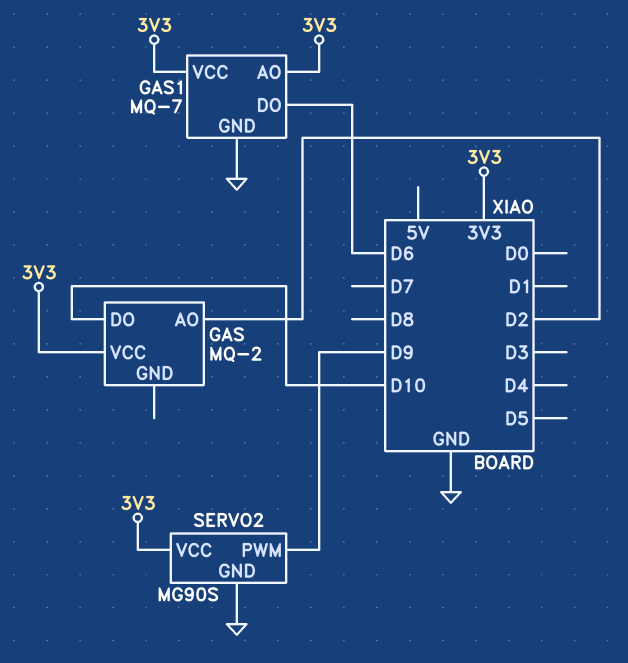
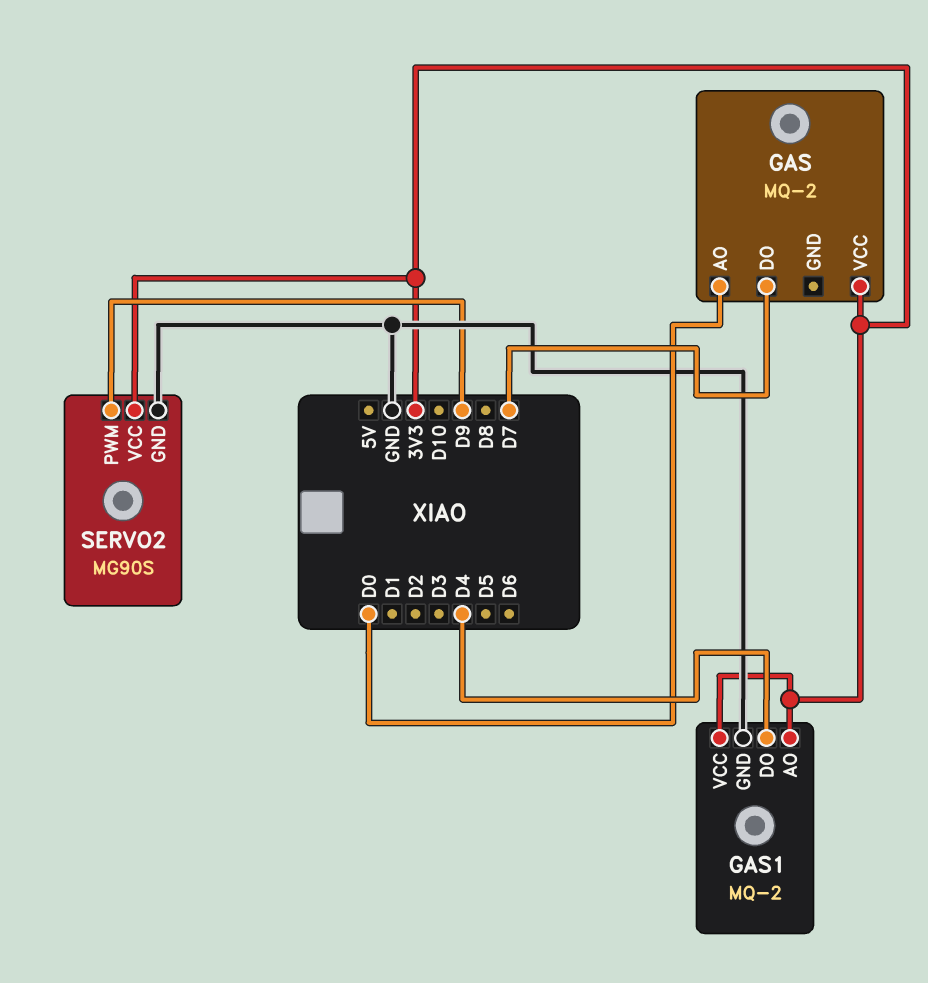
GAS pin AO: D2 -> D0
GAS pin DO: D10 -> D7
GAS1: MQ-7 -> MQ-2
GAS1 pin DO: D6 -> D4

